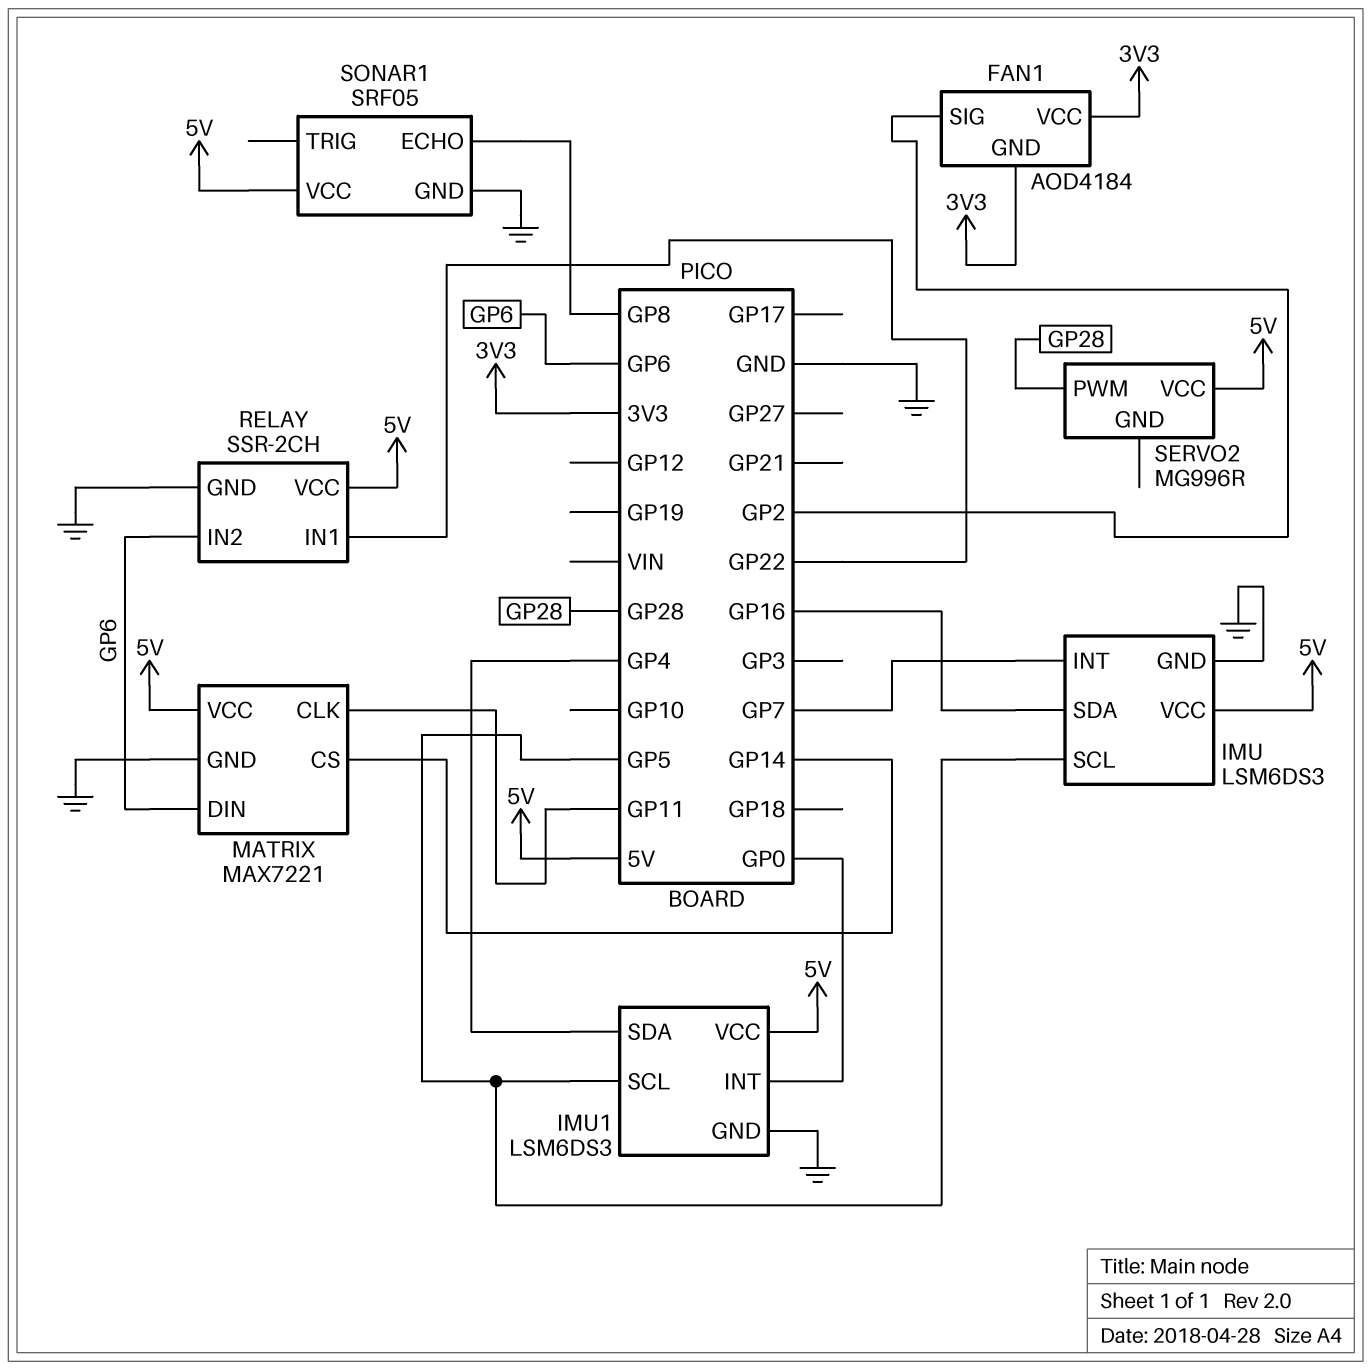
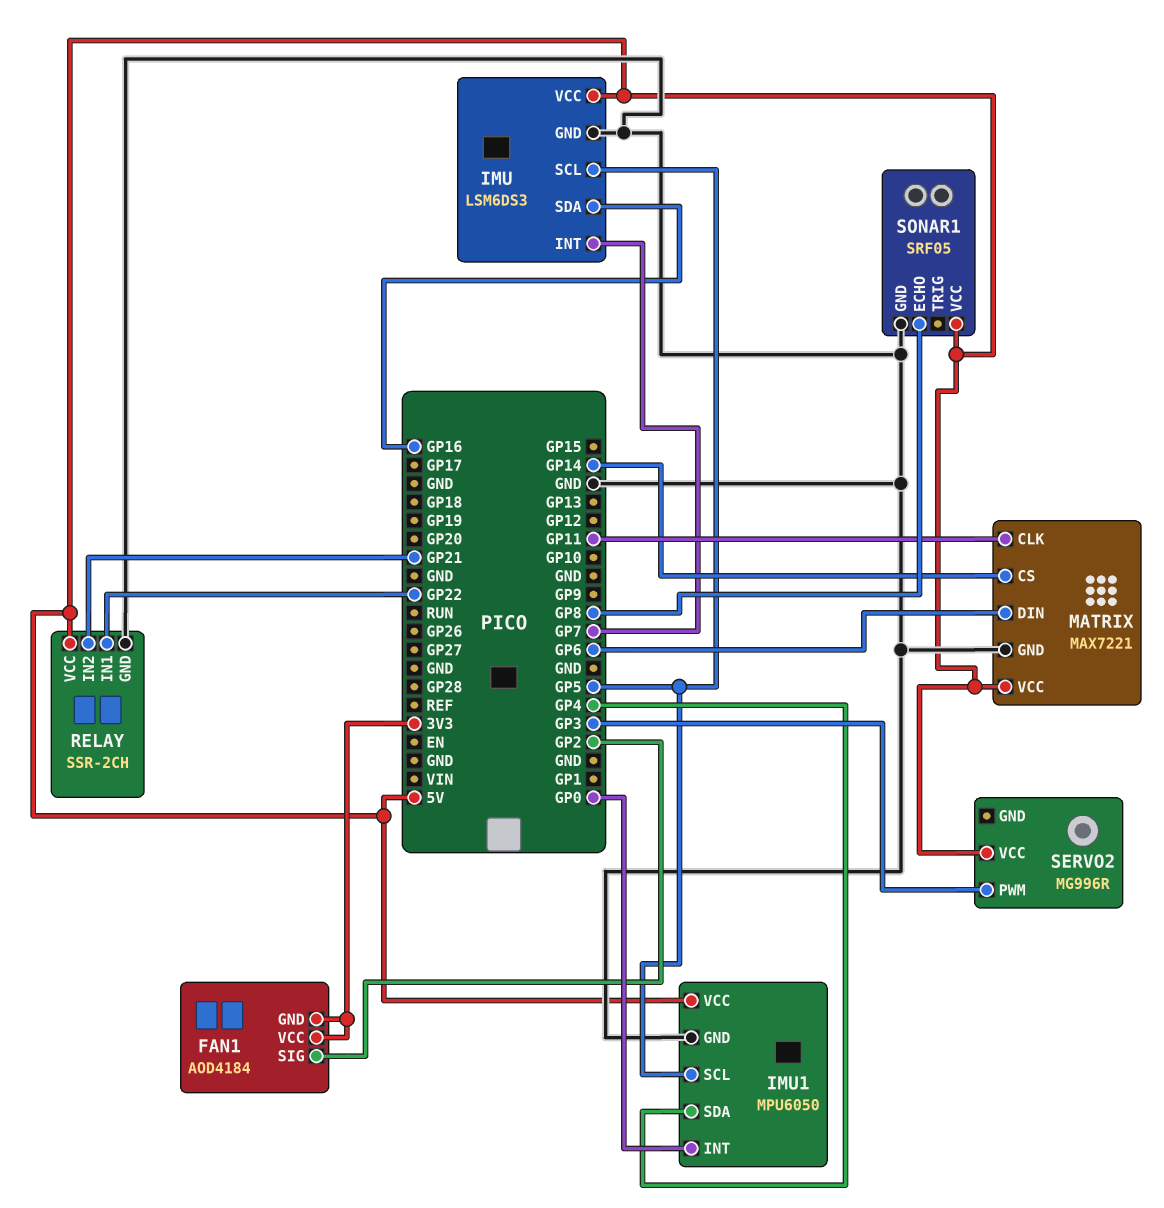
IMU1: LSM6DS3 -> MPU6050
RELAY pin IN2: GP6 -> GP21
SERVO2 pin PWM: GP28 -> GP3

